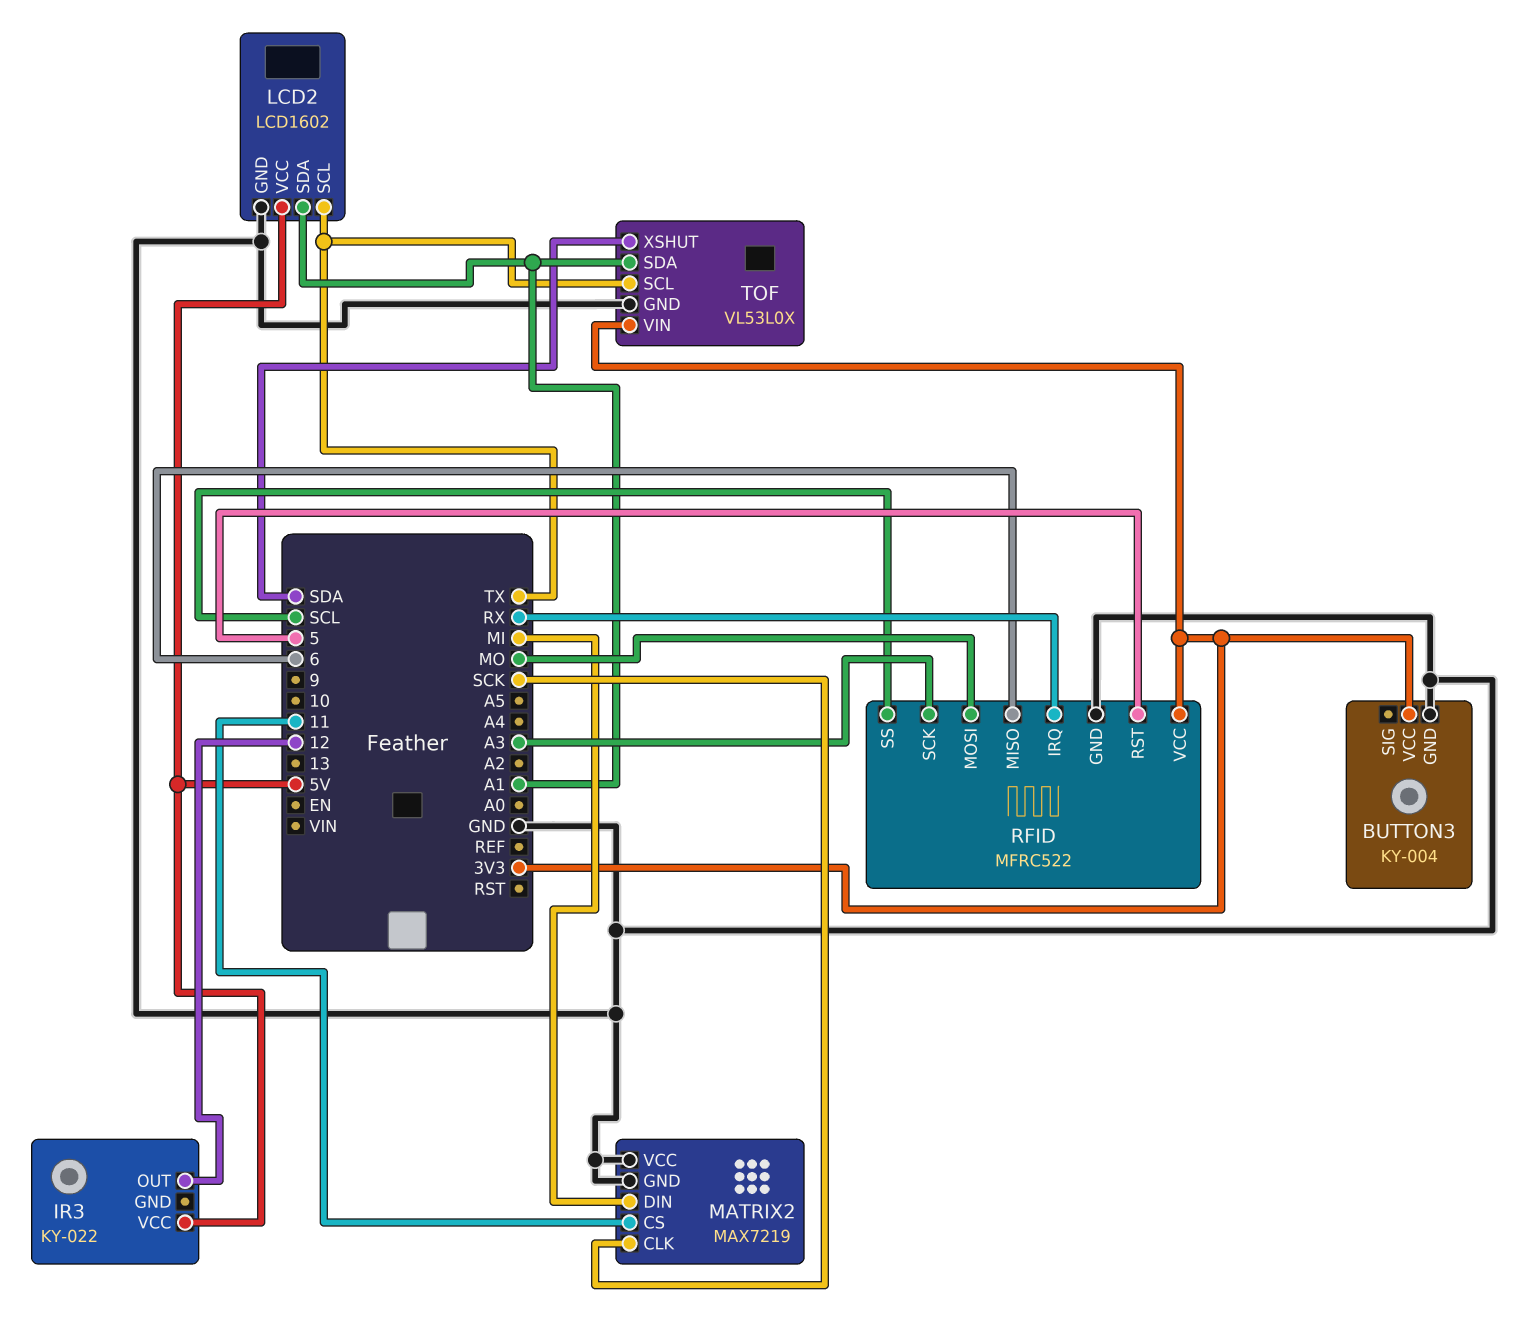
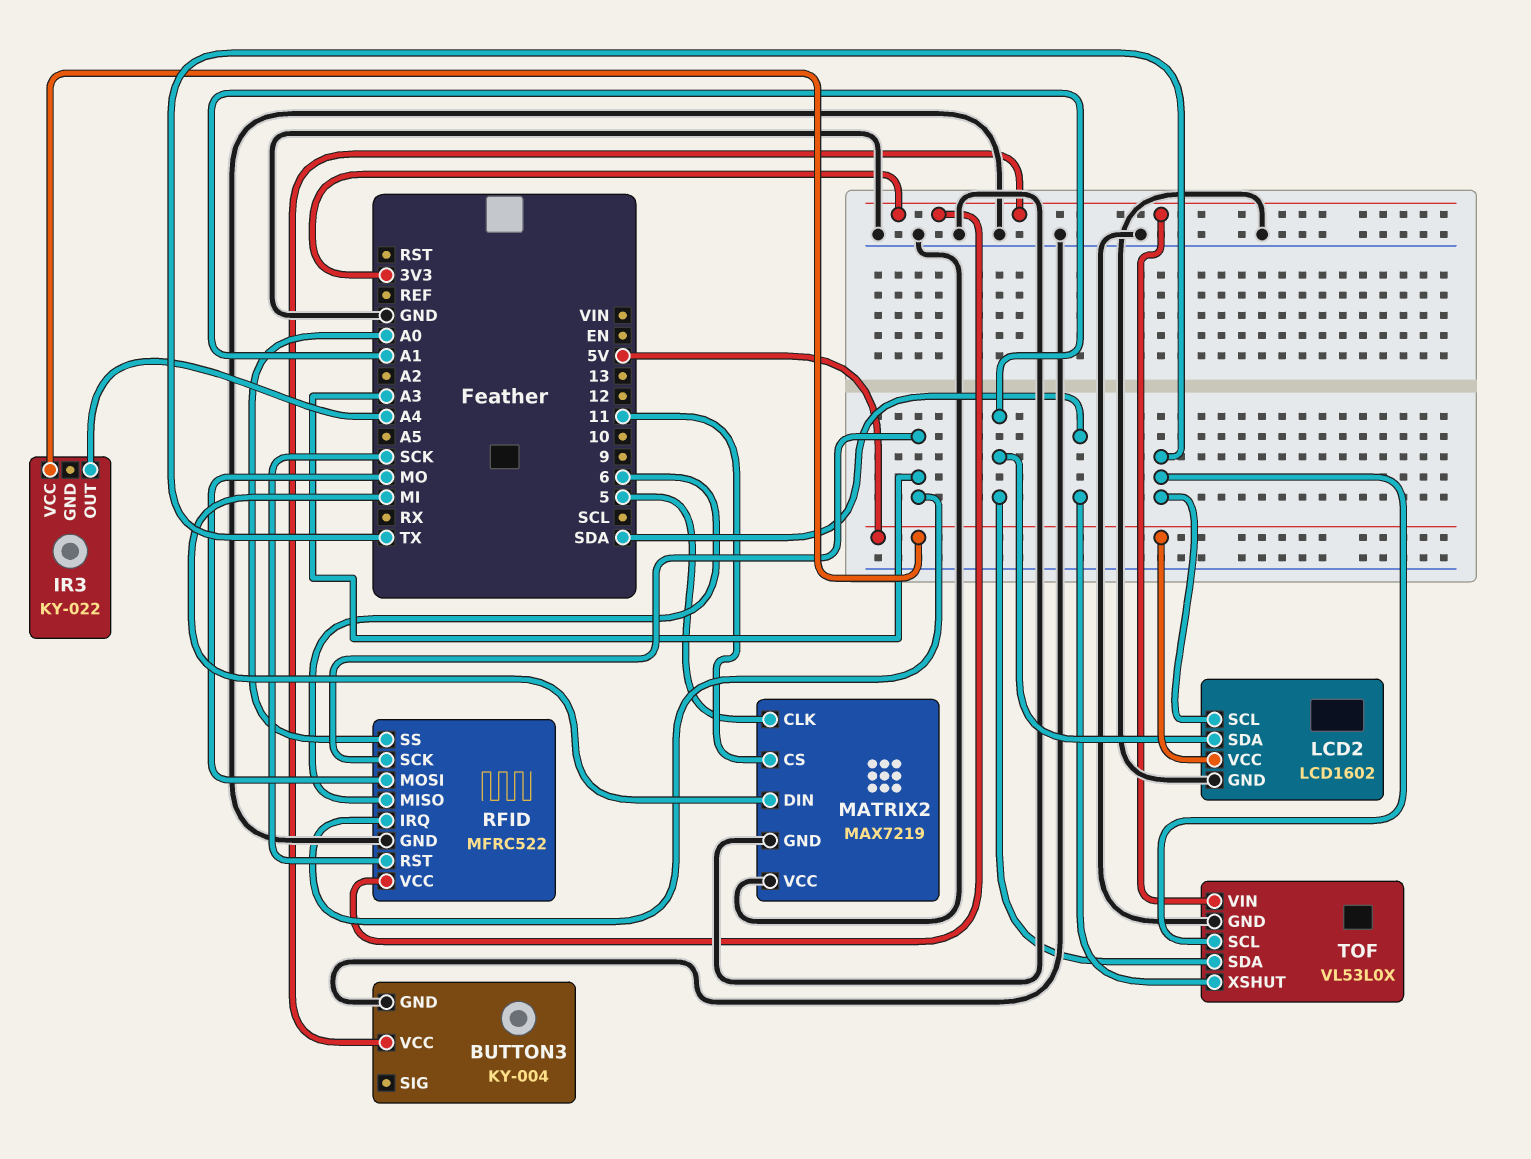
IR3 pin OUT: 12 -> A4
MATRIX2 pin CLK: SCK -> 5
RFID pin IRQ: RX -> A3
RFID pin RST: 5 -> SCK
RFID pin SS: SCL -> A0

